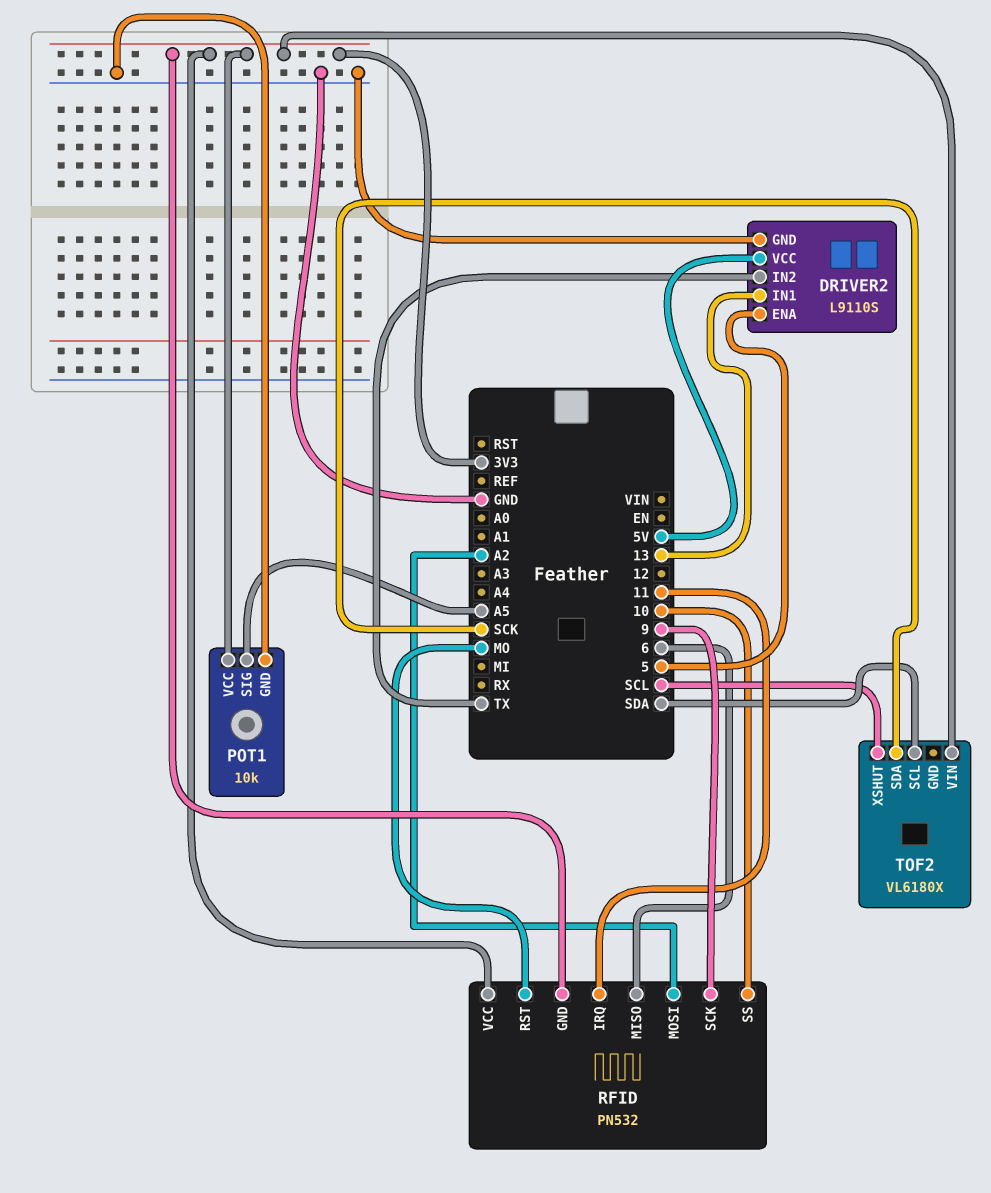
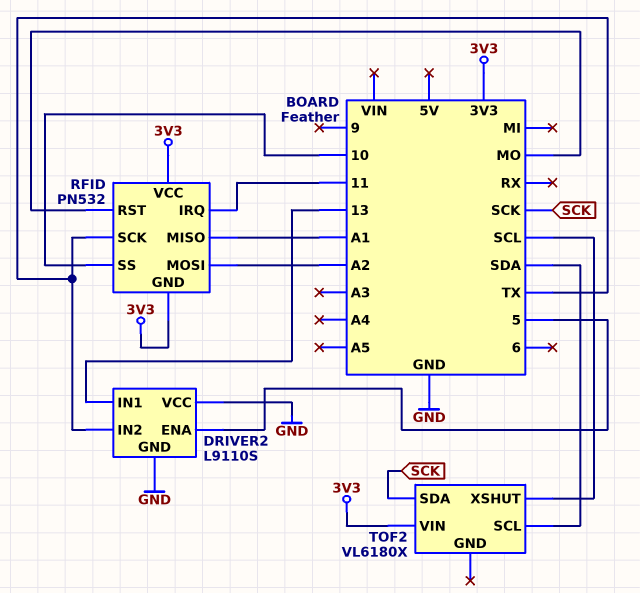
DRIVER2 pin VCC: 5V -> GND
POT1: 10k -> none
POT1 pin GND: GND -> none
POT1 pin SIG: A5 -> none
POT1 pin VCC: 3V3 -> none
RFID pin MISO: 6 -> A1
RFID pin SCK: 9 -> TX

